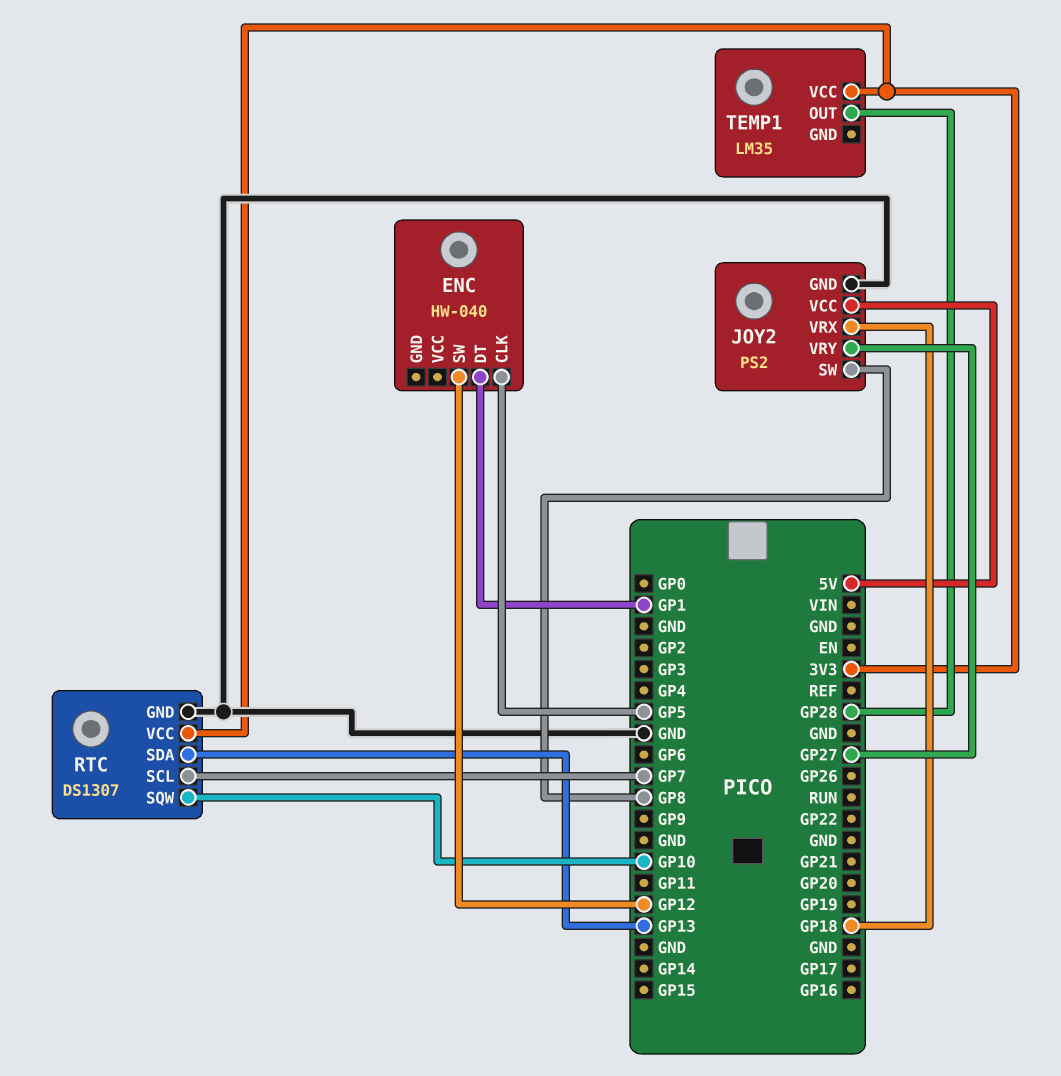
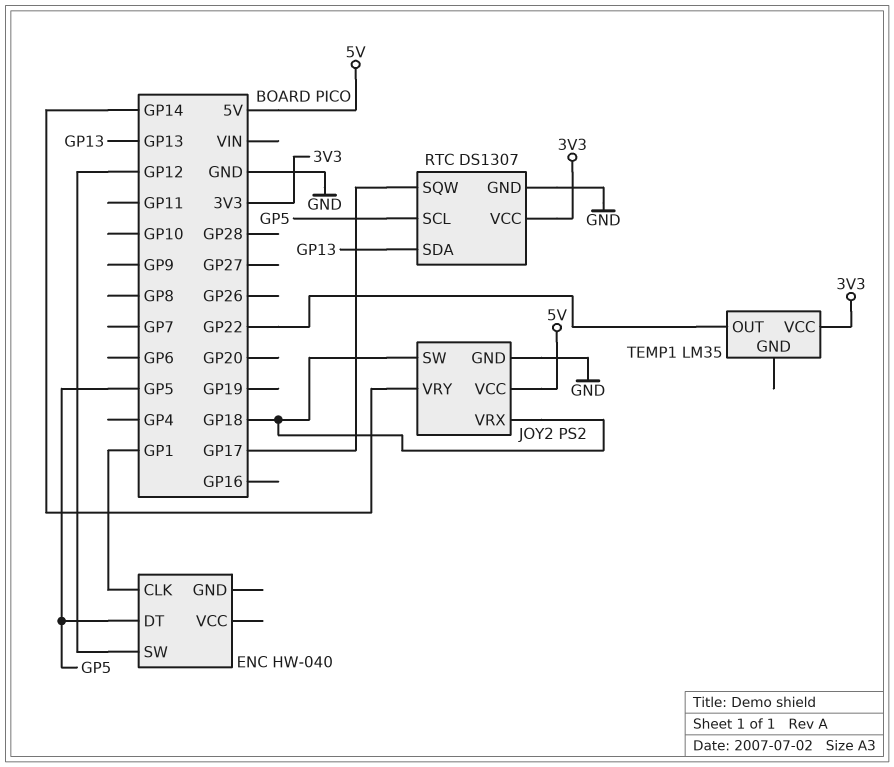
ENC pin CLK: GP5 -> GP1
ENC pin DT: GP1 -> GP5
JOY2 pin SW: GP8 -> GP18
JOY2 pin VRY: GP27 -> GP14
RTC pin SCL: GP7 -> GP5
RTC pin SQW: GP10 -> GP17
TEMP1 pin OUT: GP28 -> GP22

